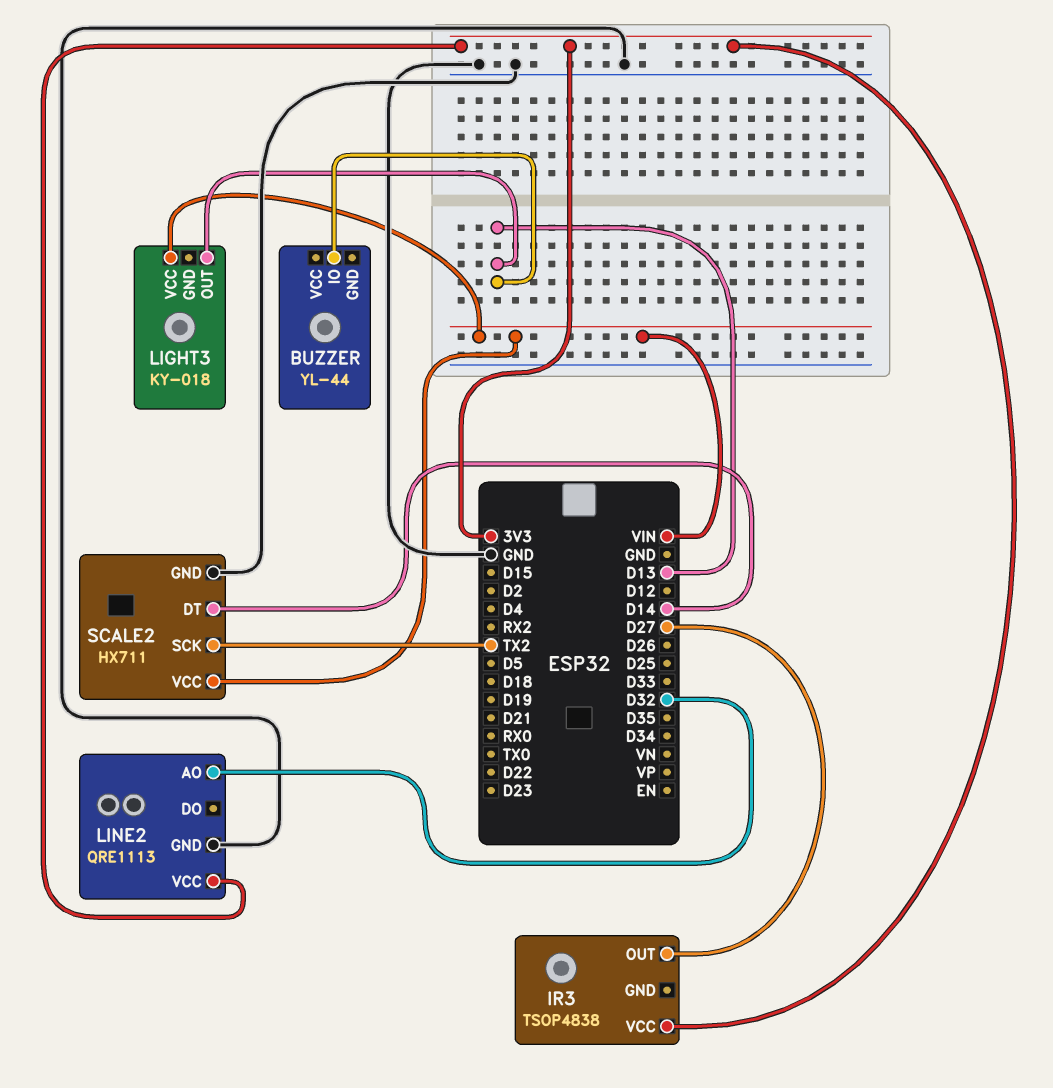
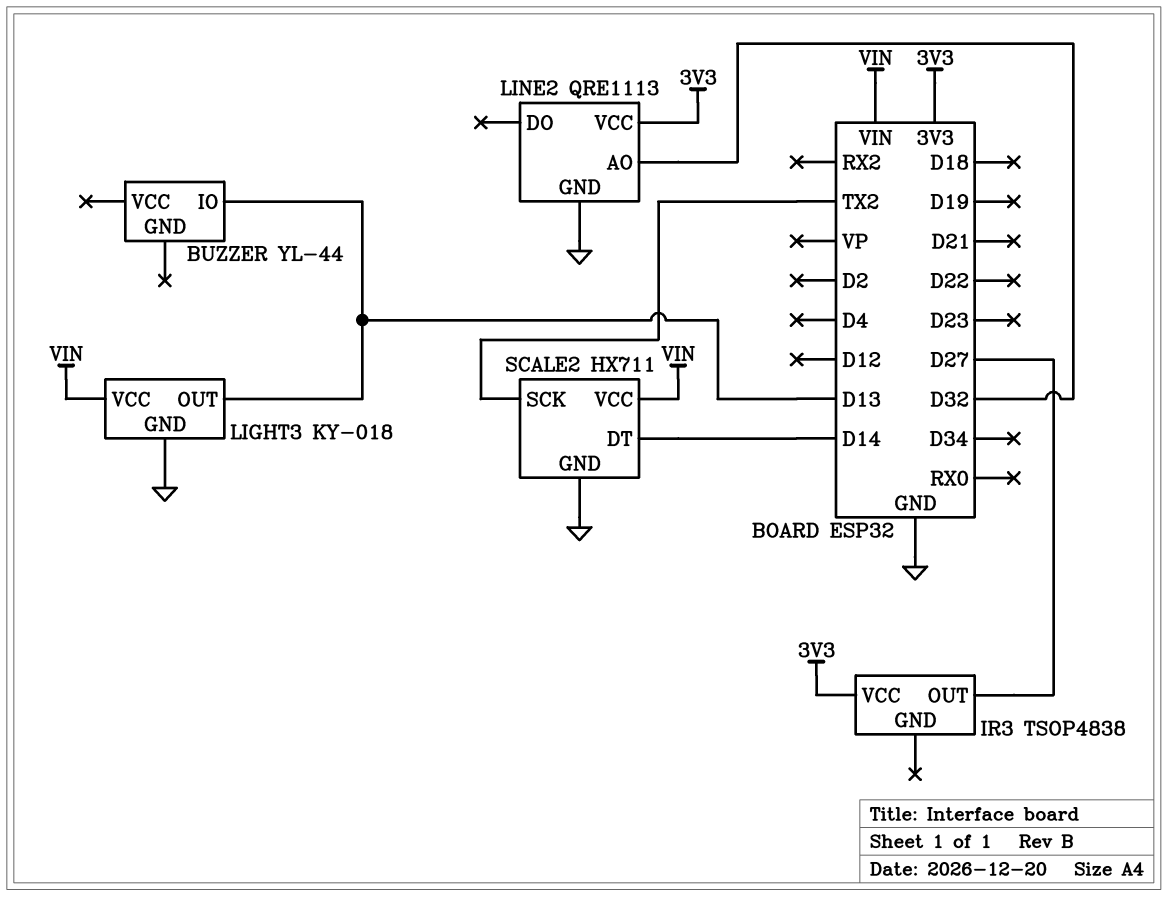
LIGHT3 pin GND: none -> GND

